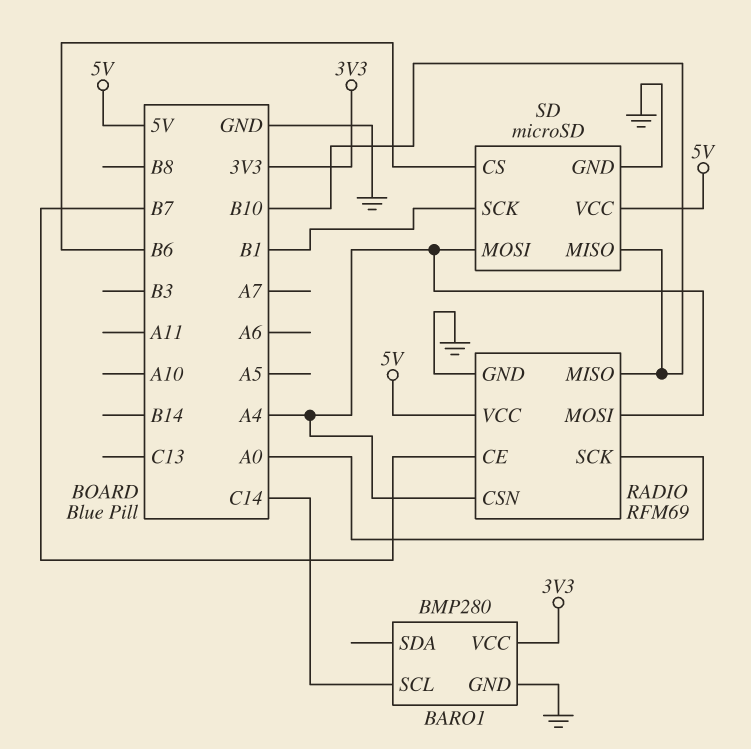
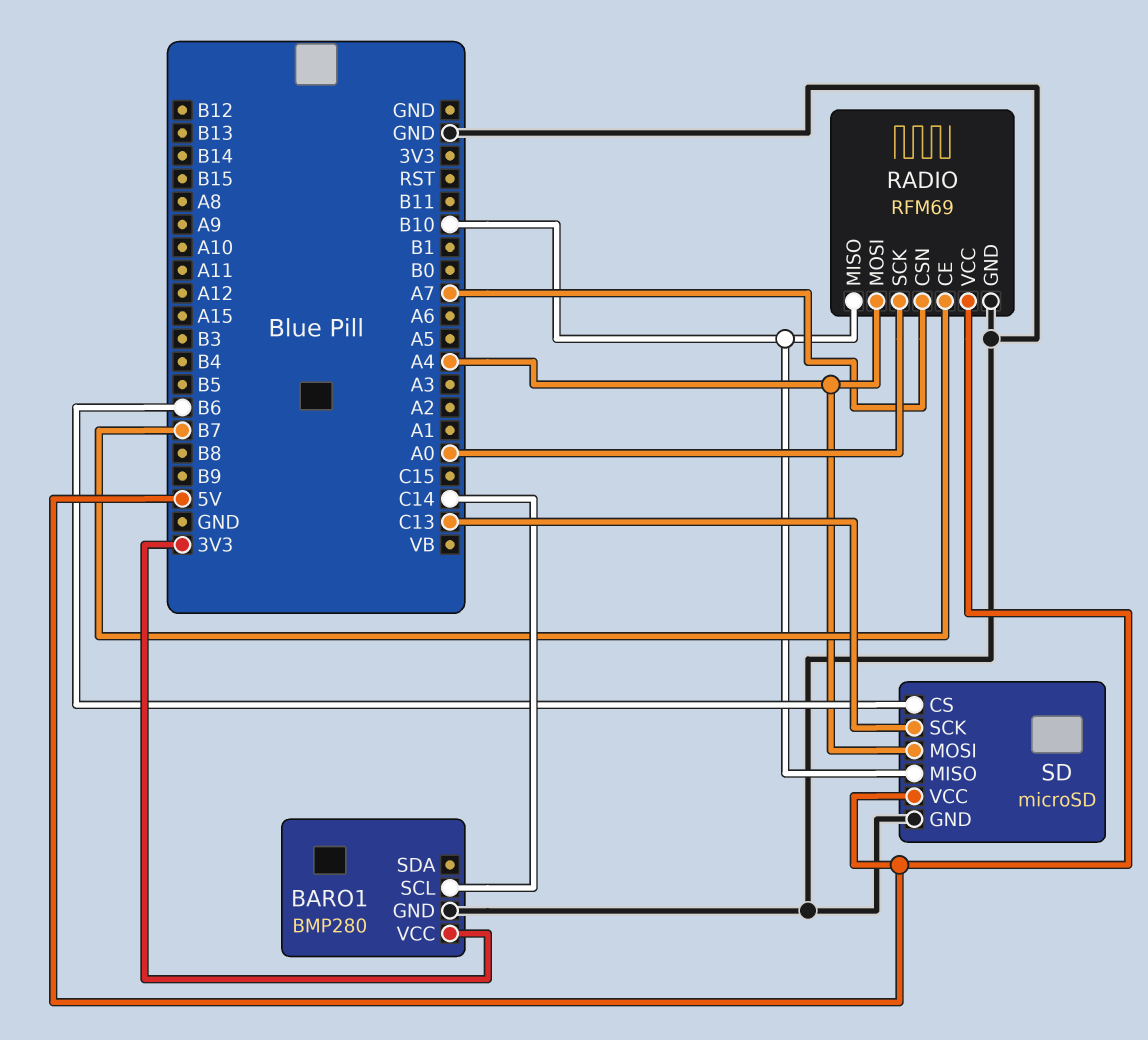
RADIO pin CSN: A4 -> A7
SD pin SCK: B1 -> C13

